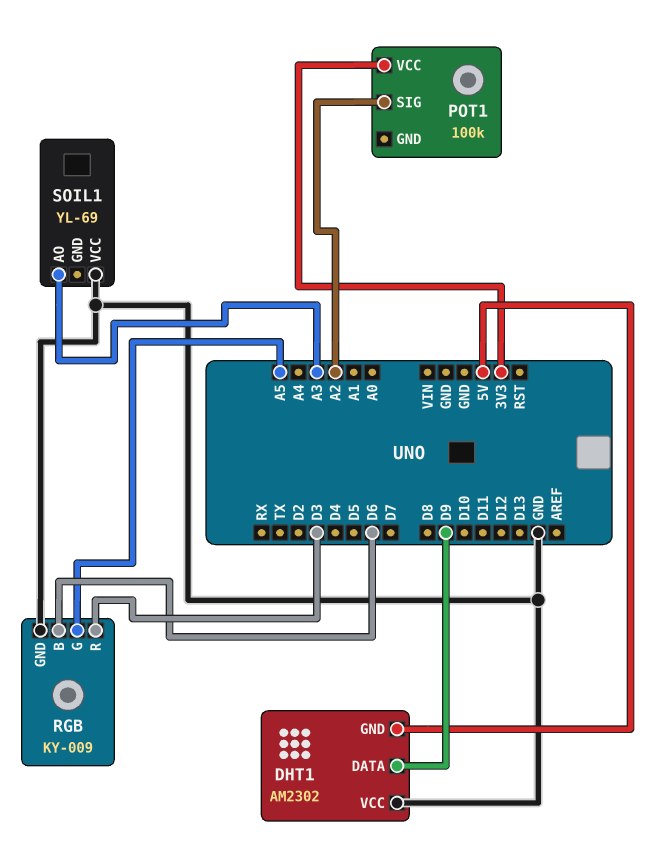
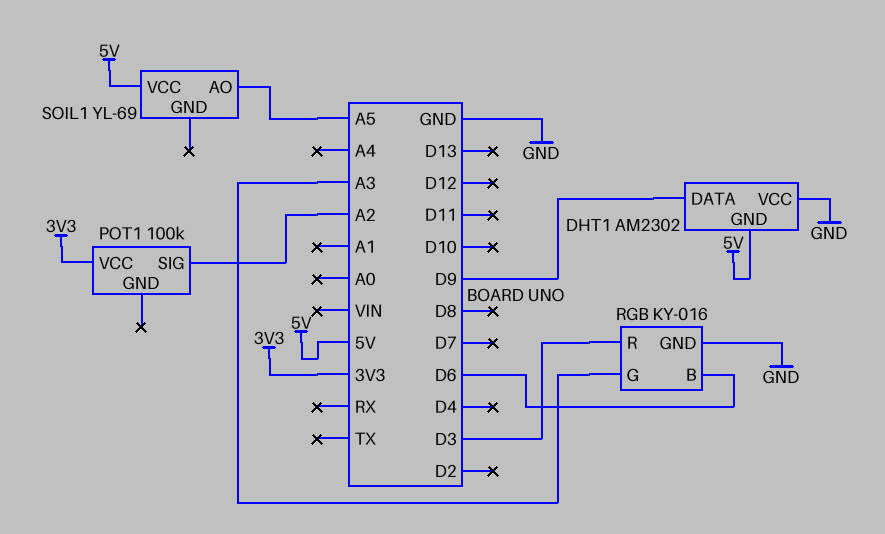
RGB: KY-009 -> KY-016
RGB pin G: A5 -> A3
SOIL1 pin AO: A3 -> A5
SOIL1 pin VCC: GND -> 5V

